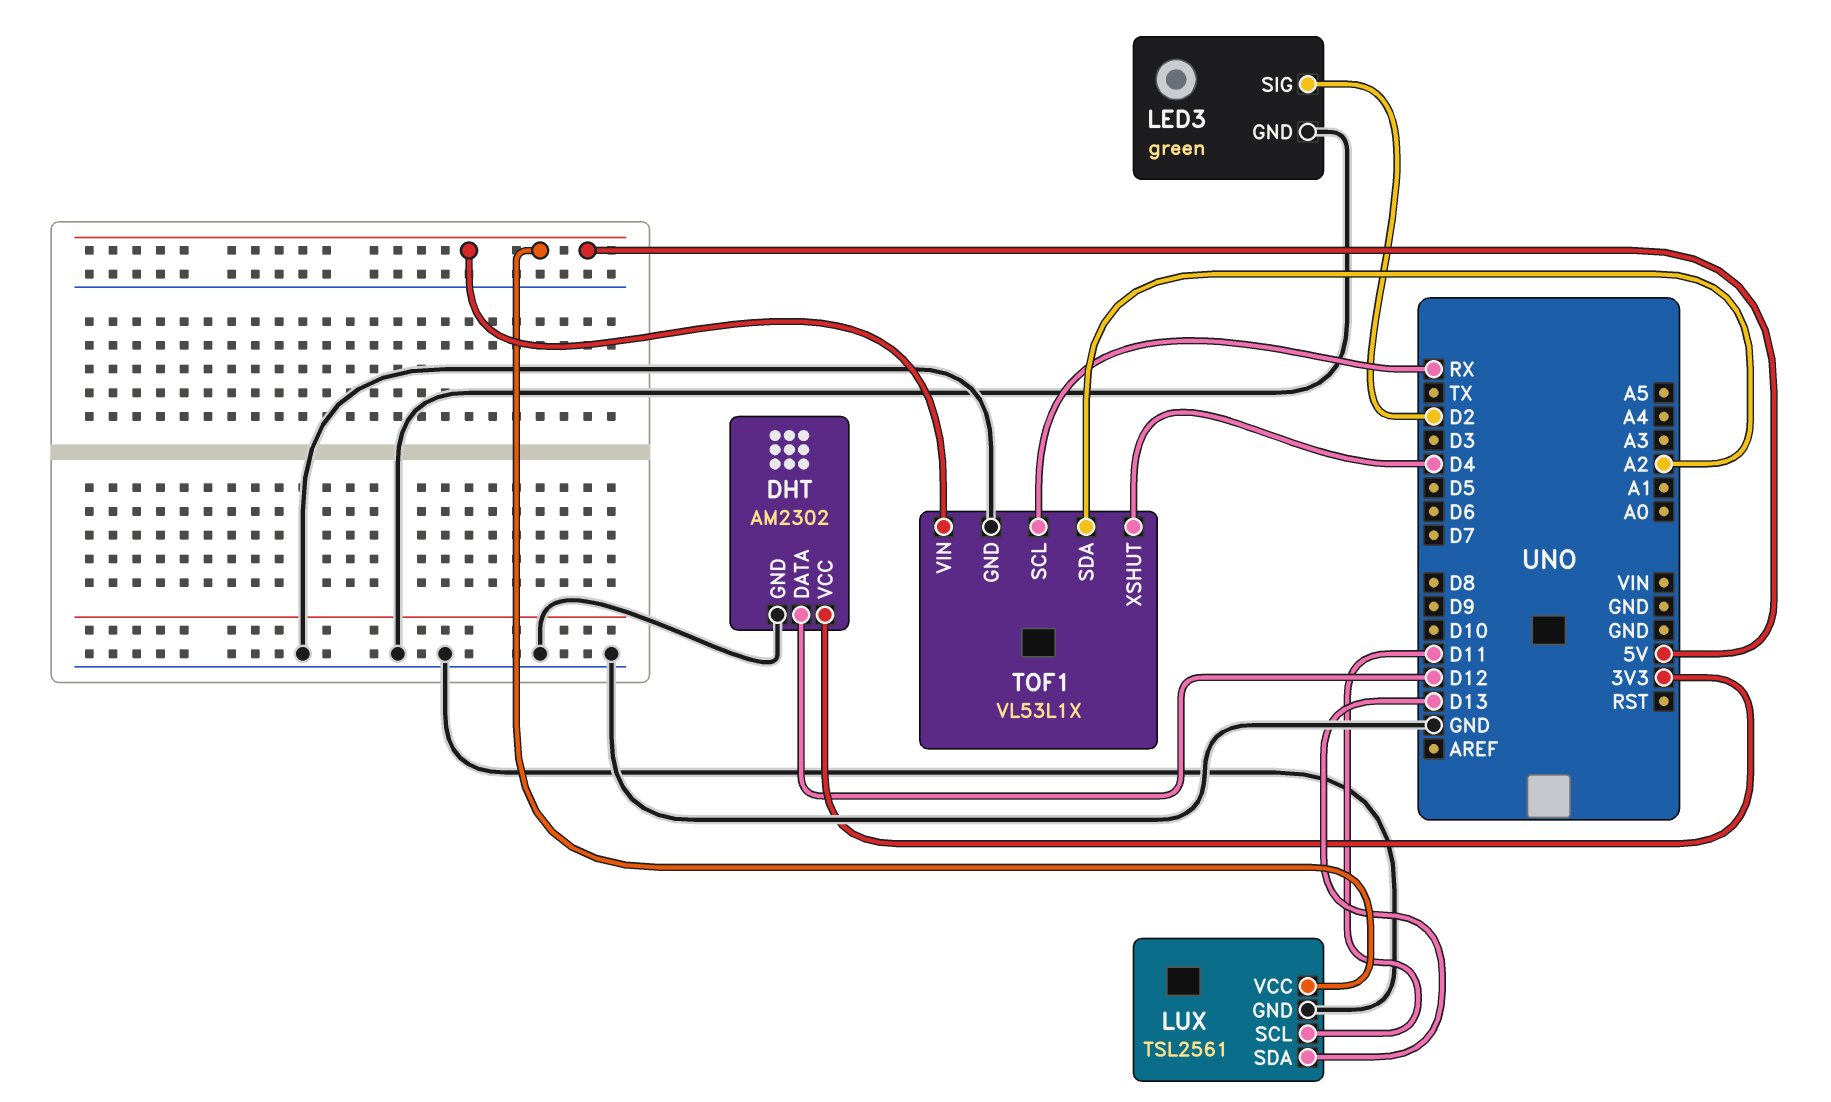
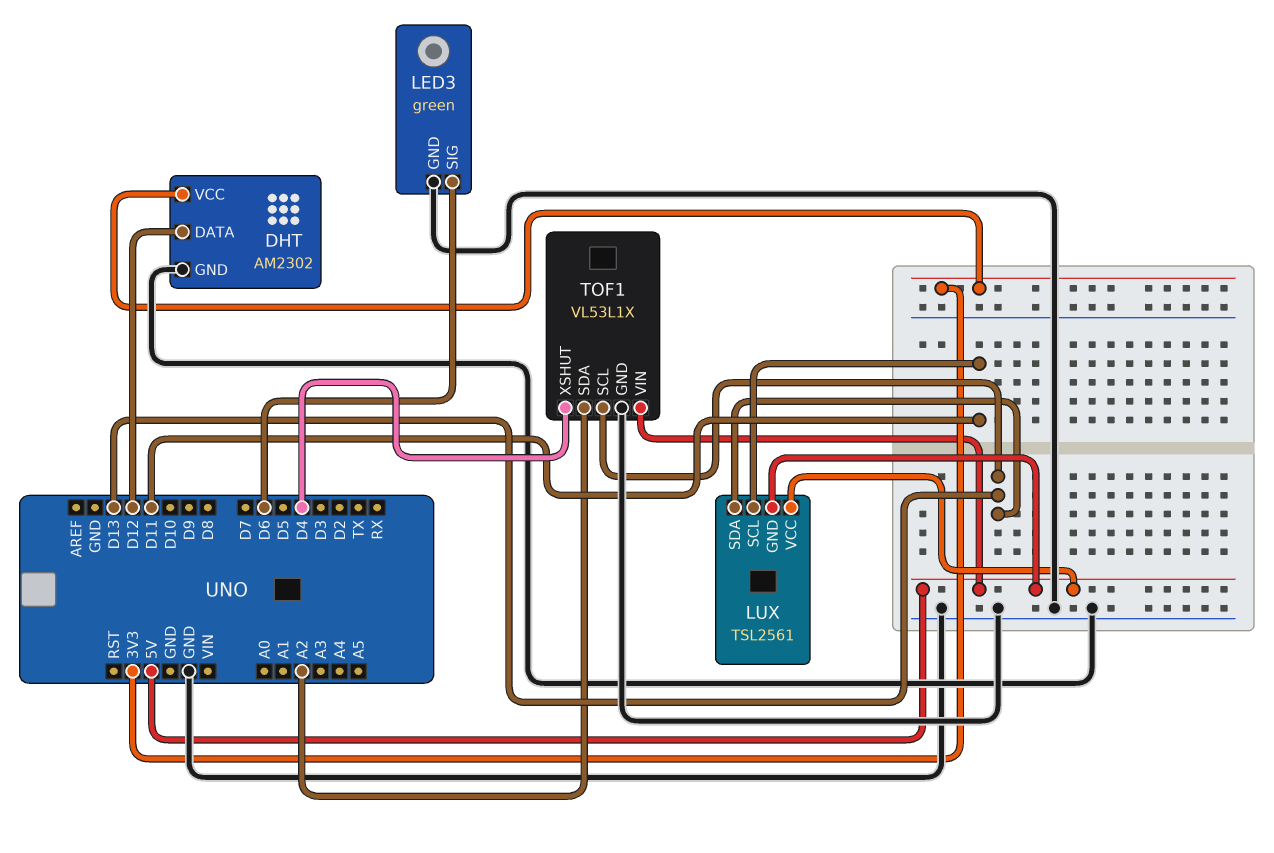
LED3 pin SIG: D2 -> D6
LUX pin GND: GND -> 5V
TOF1 pin SCL: RX -> D13

